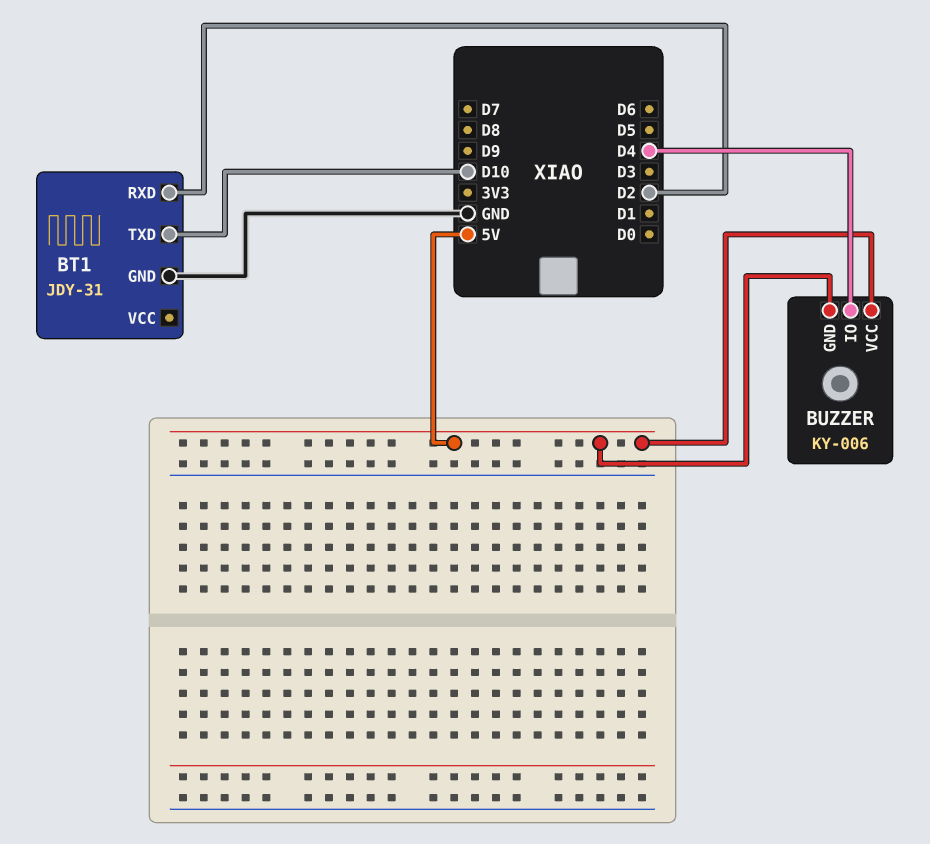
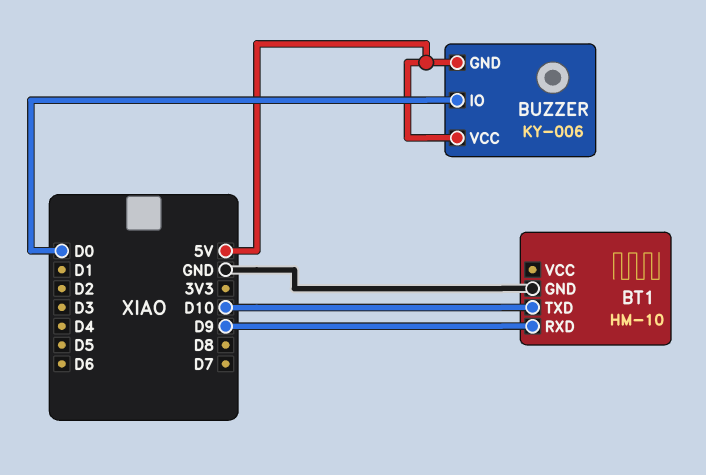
BT1: JDY-31 -> HM-10
BT1 pin RXD: D2 -> D9
BUZZER pin IO: D4 -> D0

